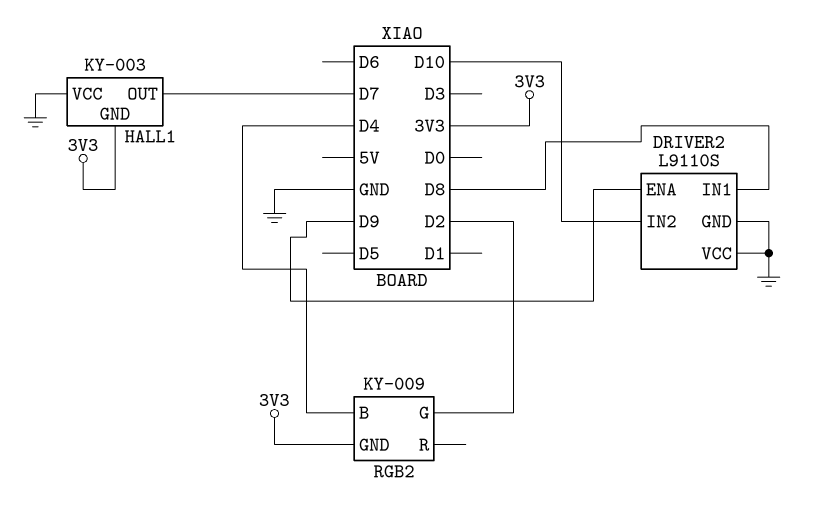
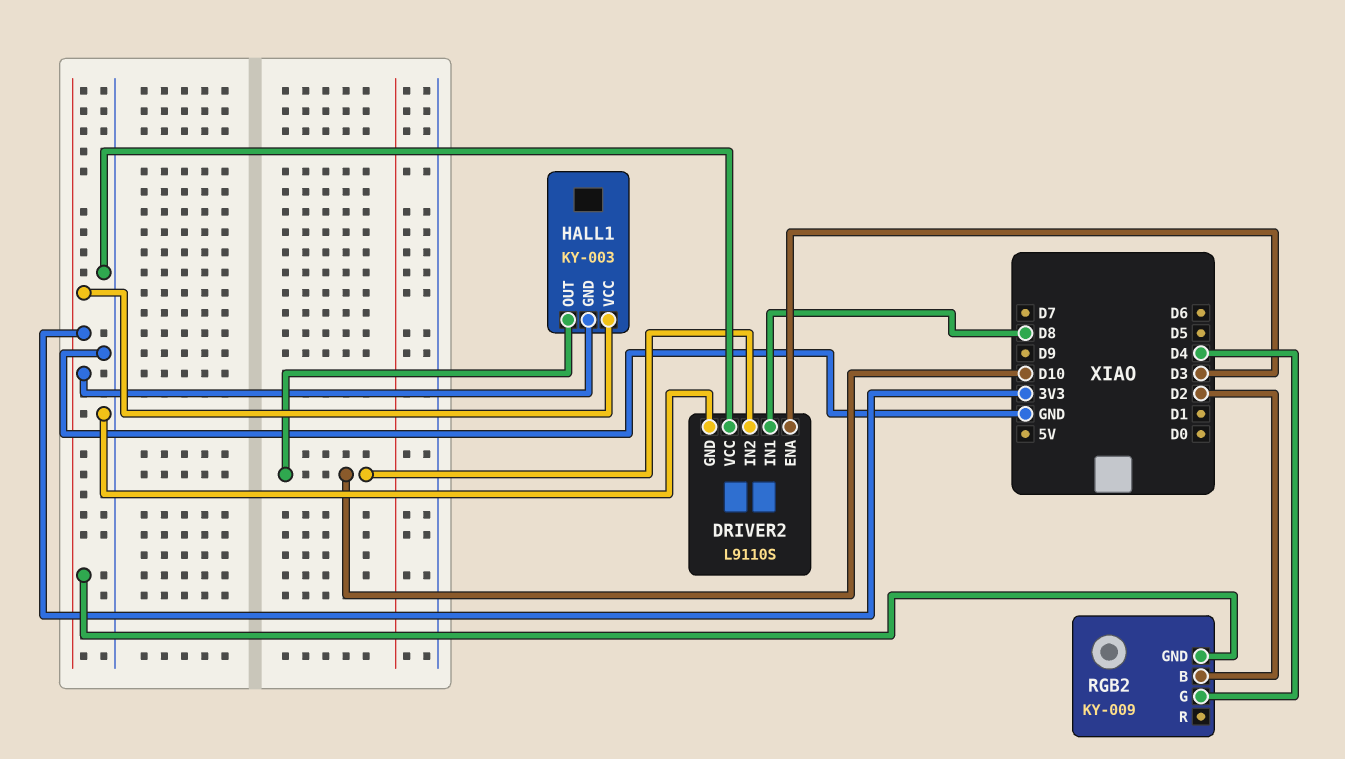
DRIVER2 pin ENA: D9 -> D3
HALL1 pin OUT: D7 -> D10
HALL1 pin VCC: GND -> 3V3
RGB2 pin B: D4 -> D2
RGB2 pin G: D2 -> D4

